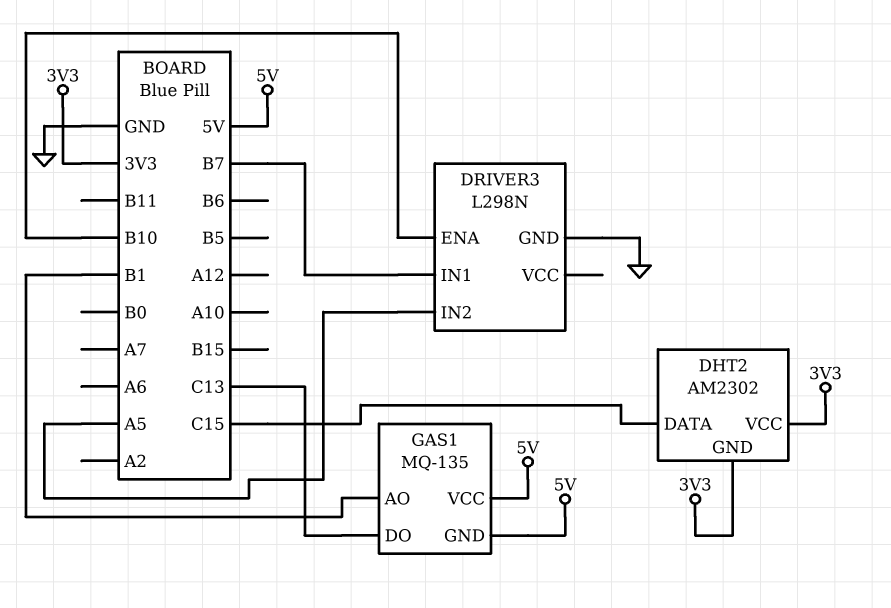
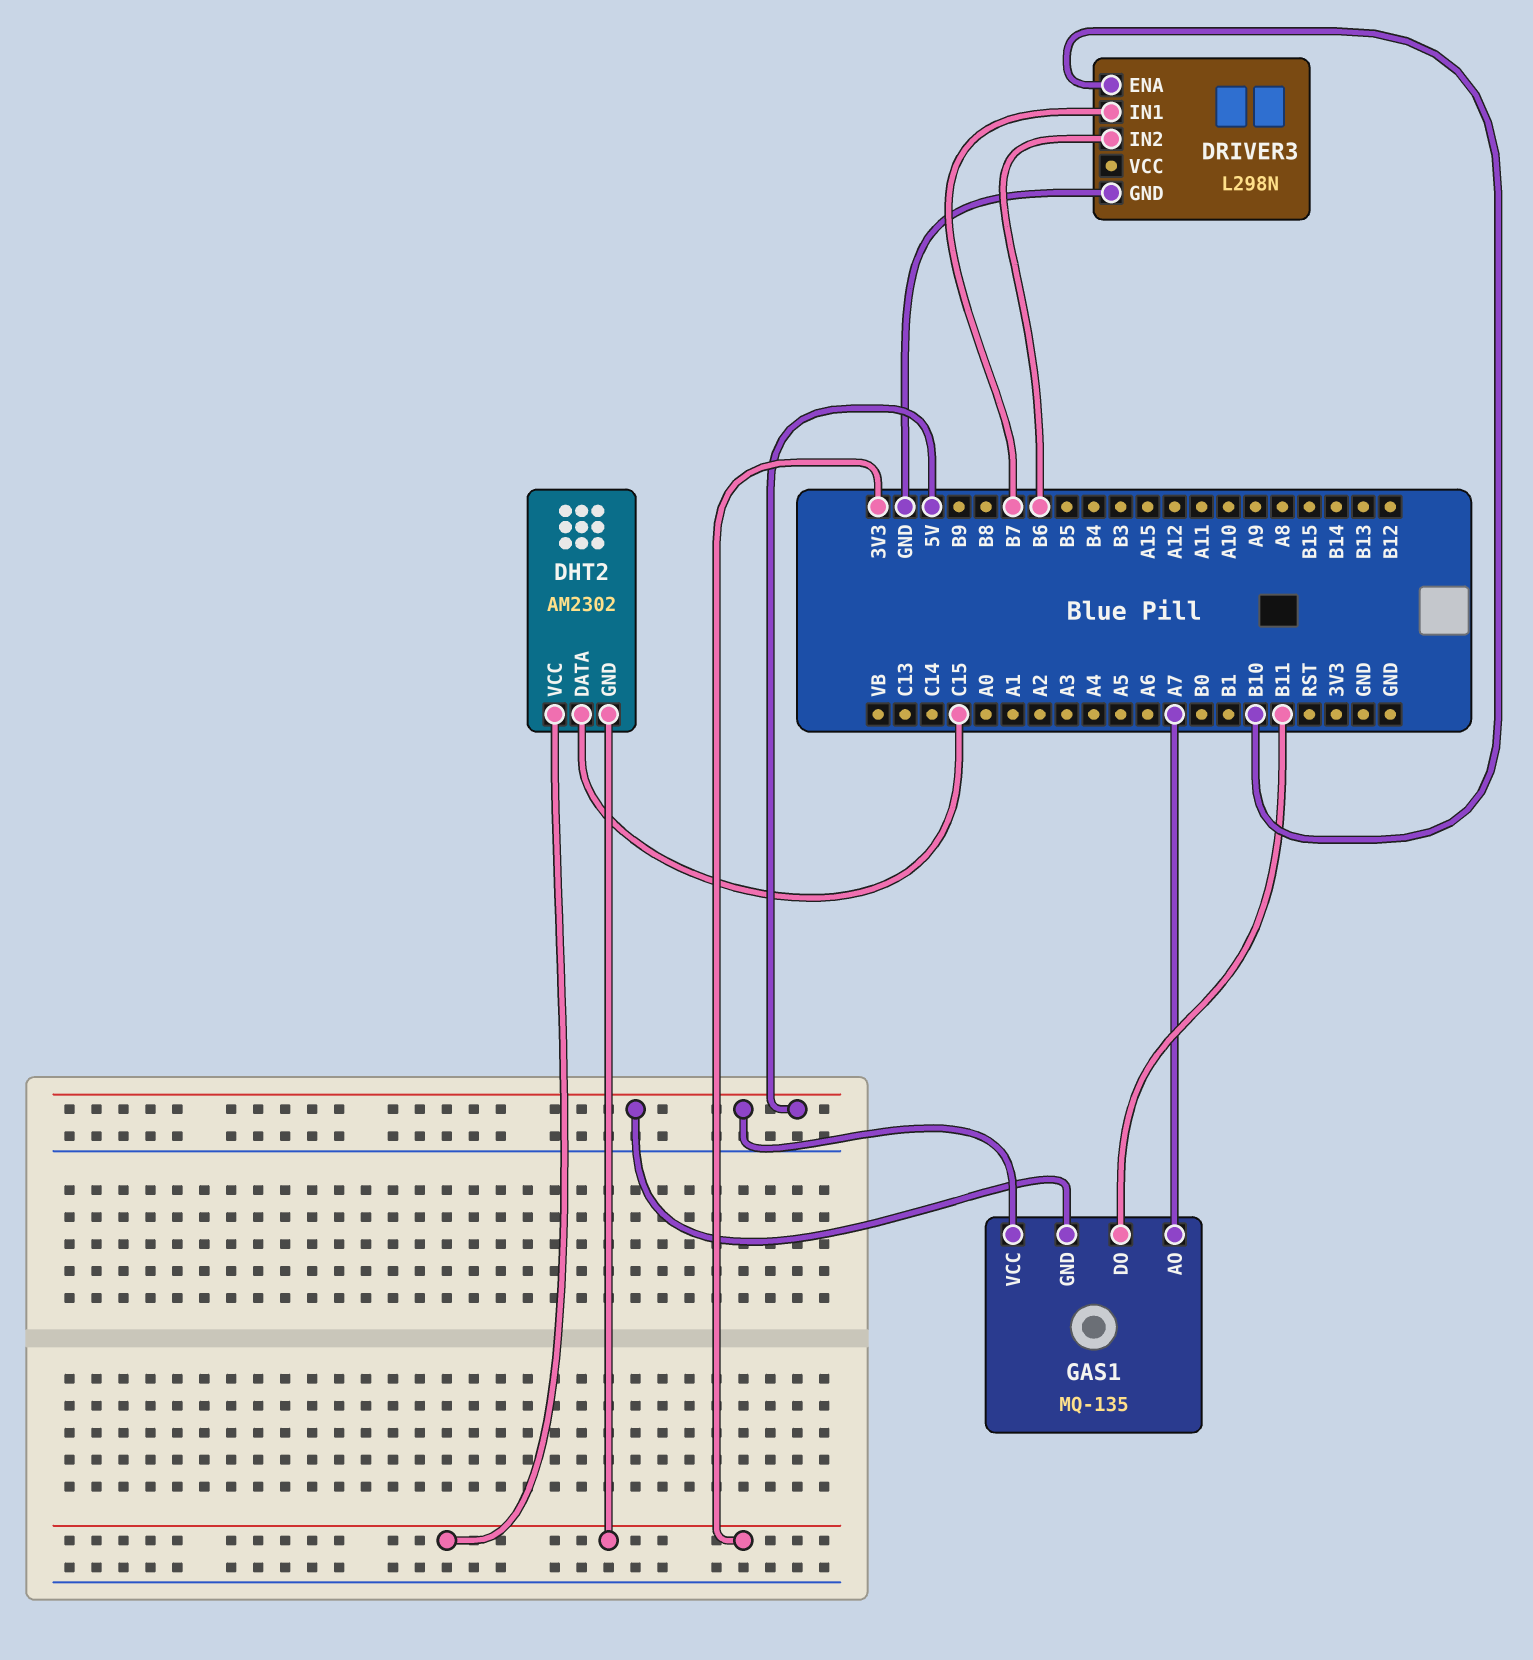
DRIVER3 pin IN2: A5 -> B6
GAS1 pin AO: B1 -> A7
GAS1 pin DO: C13 -> B11

